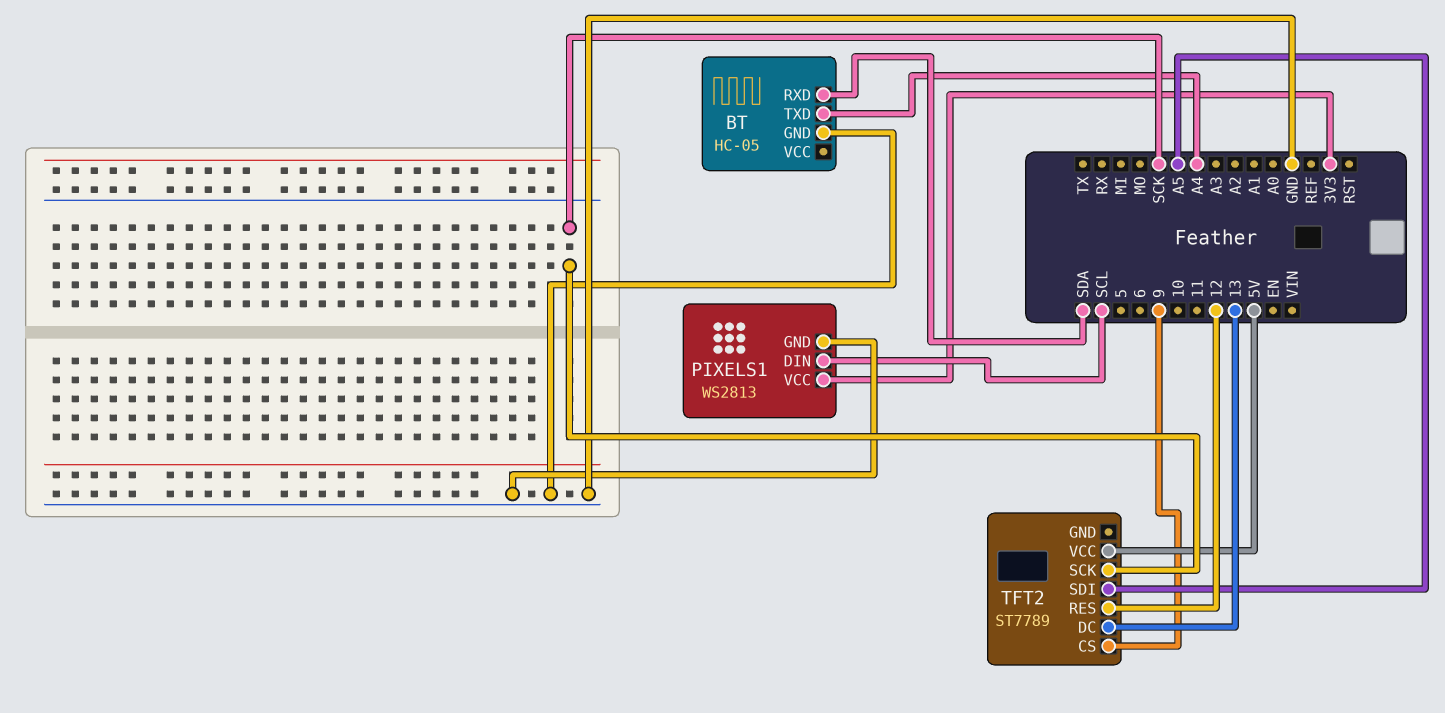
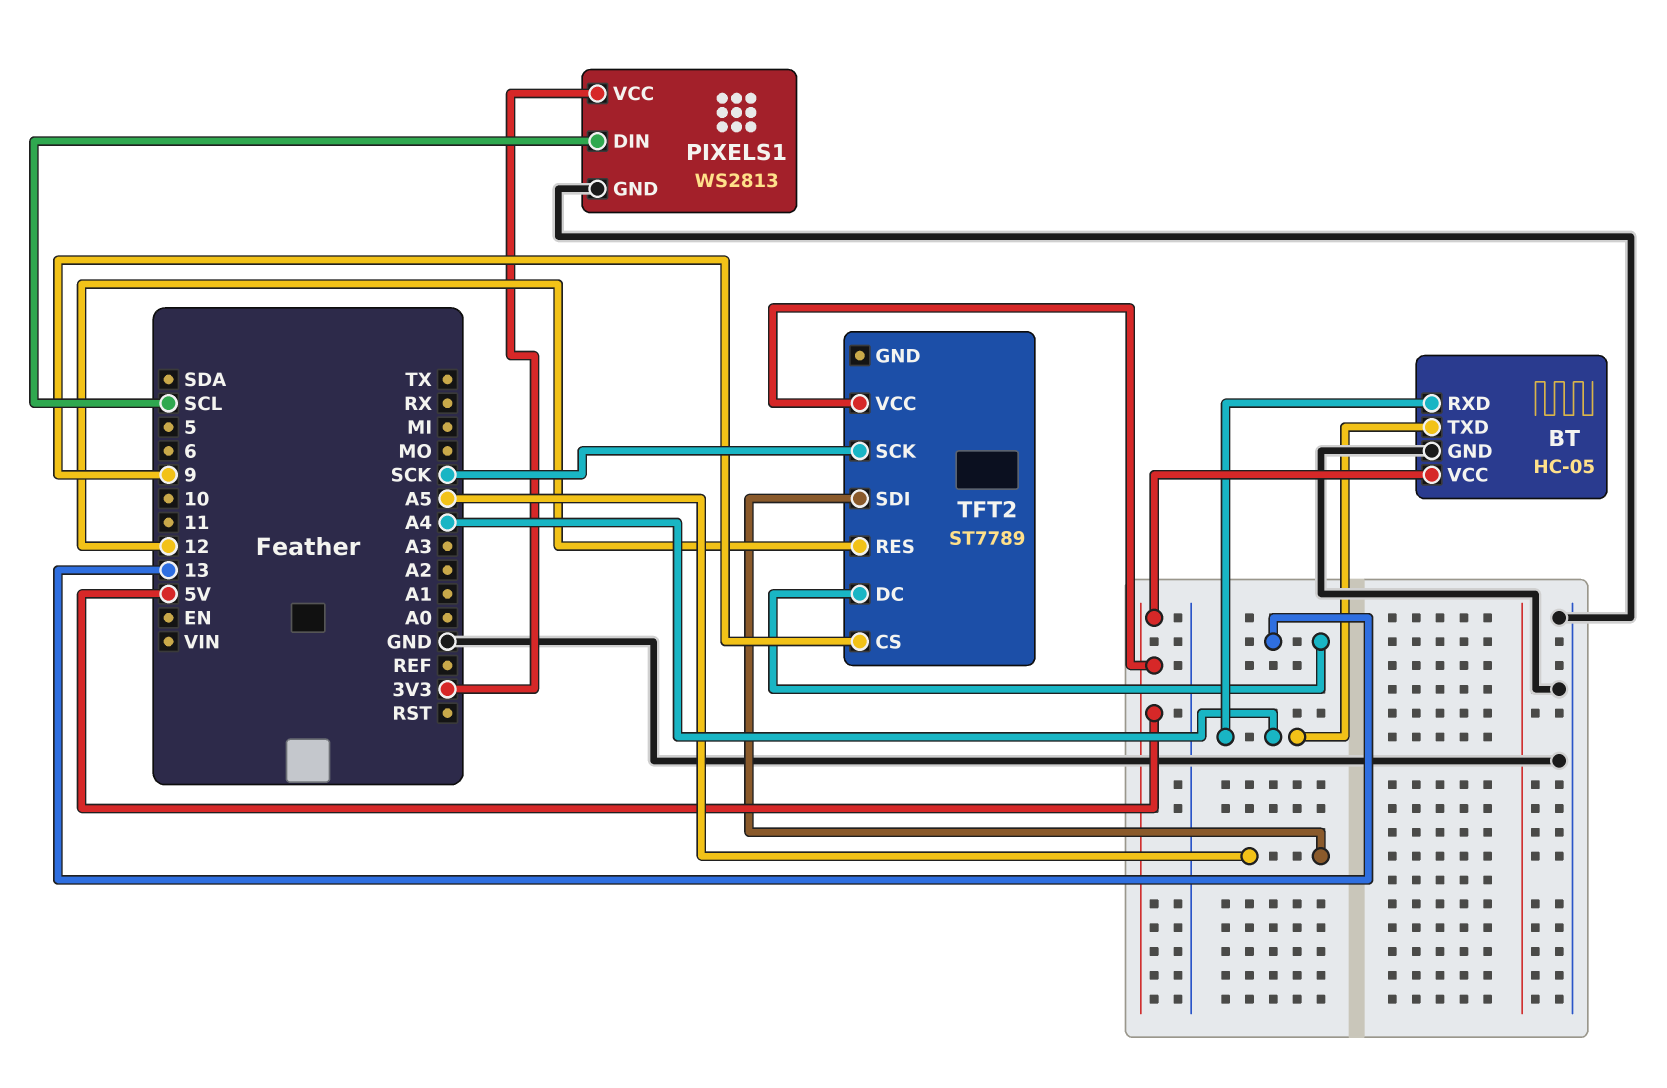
BT pin RXD: SDA -> A4
BT pin VCC: none -> 5V

